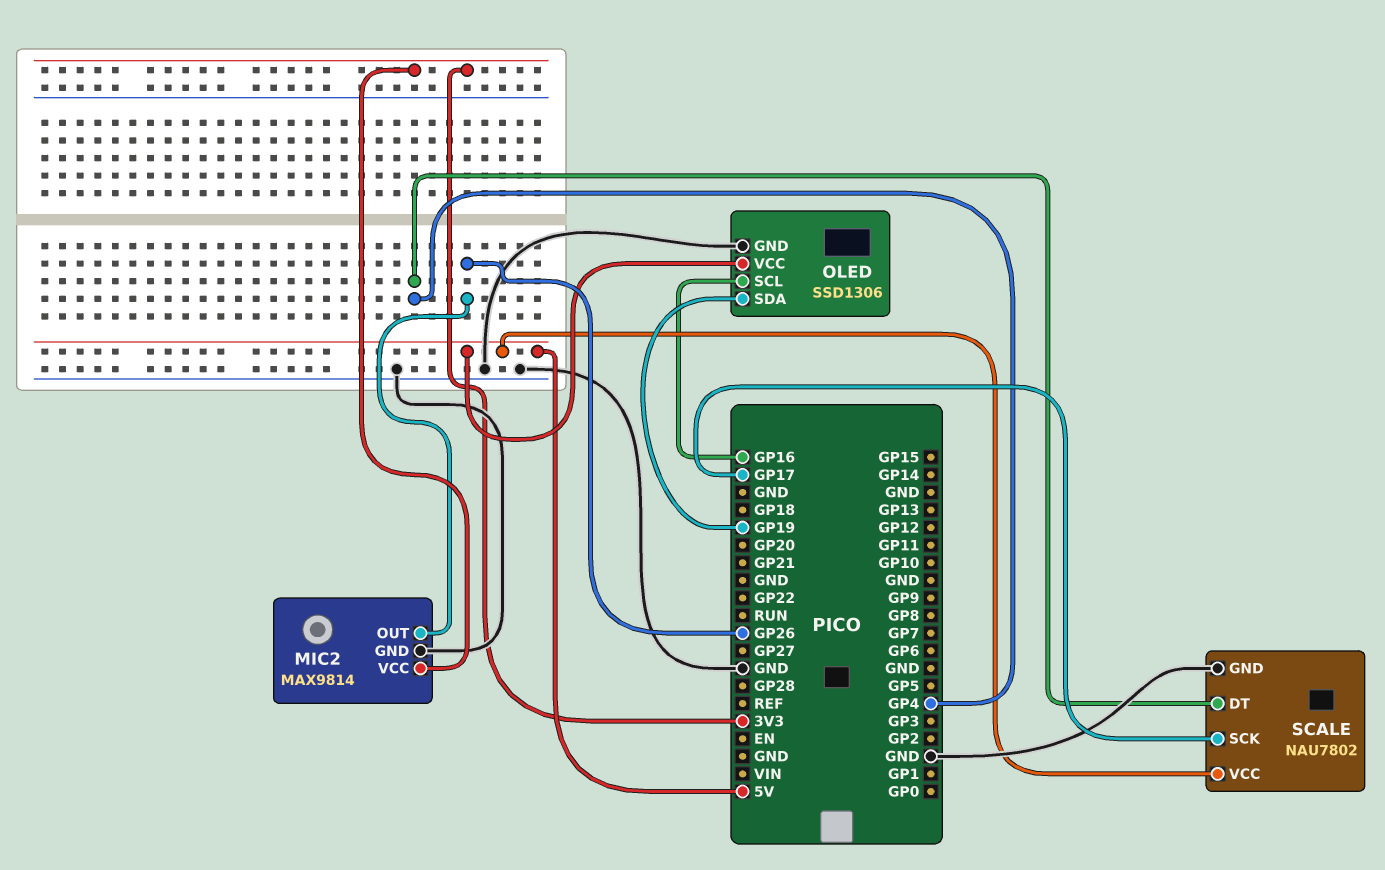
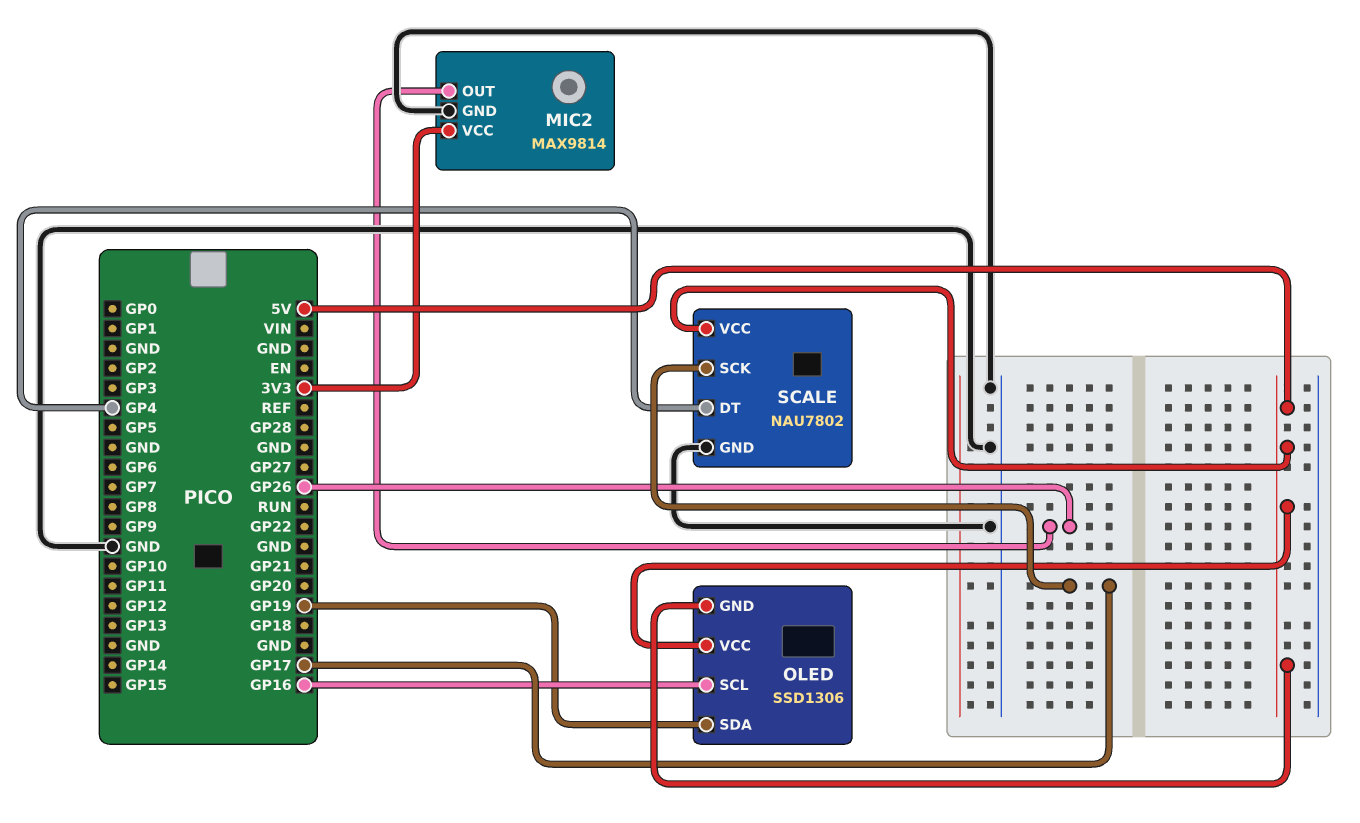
OLED pin GND: GND -> 5V

